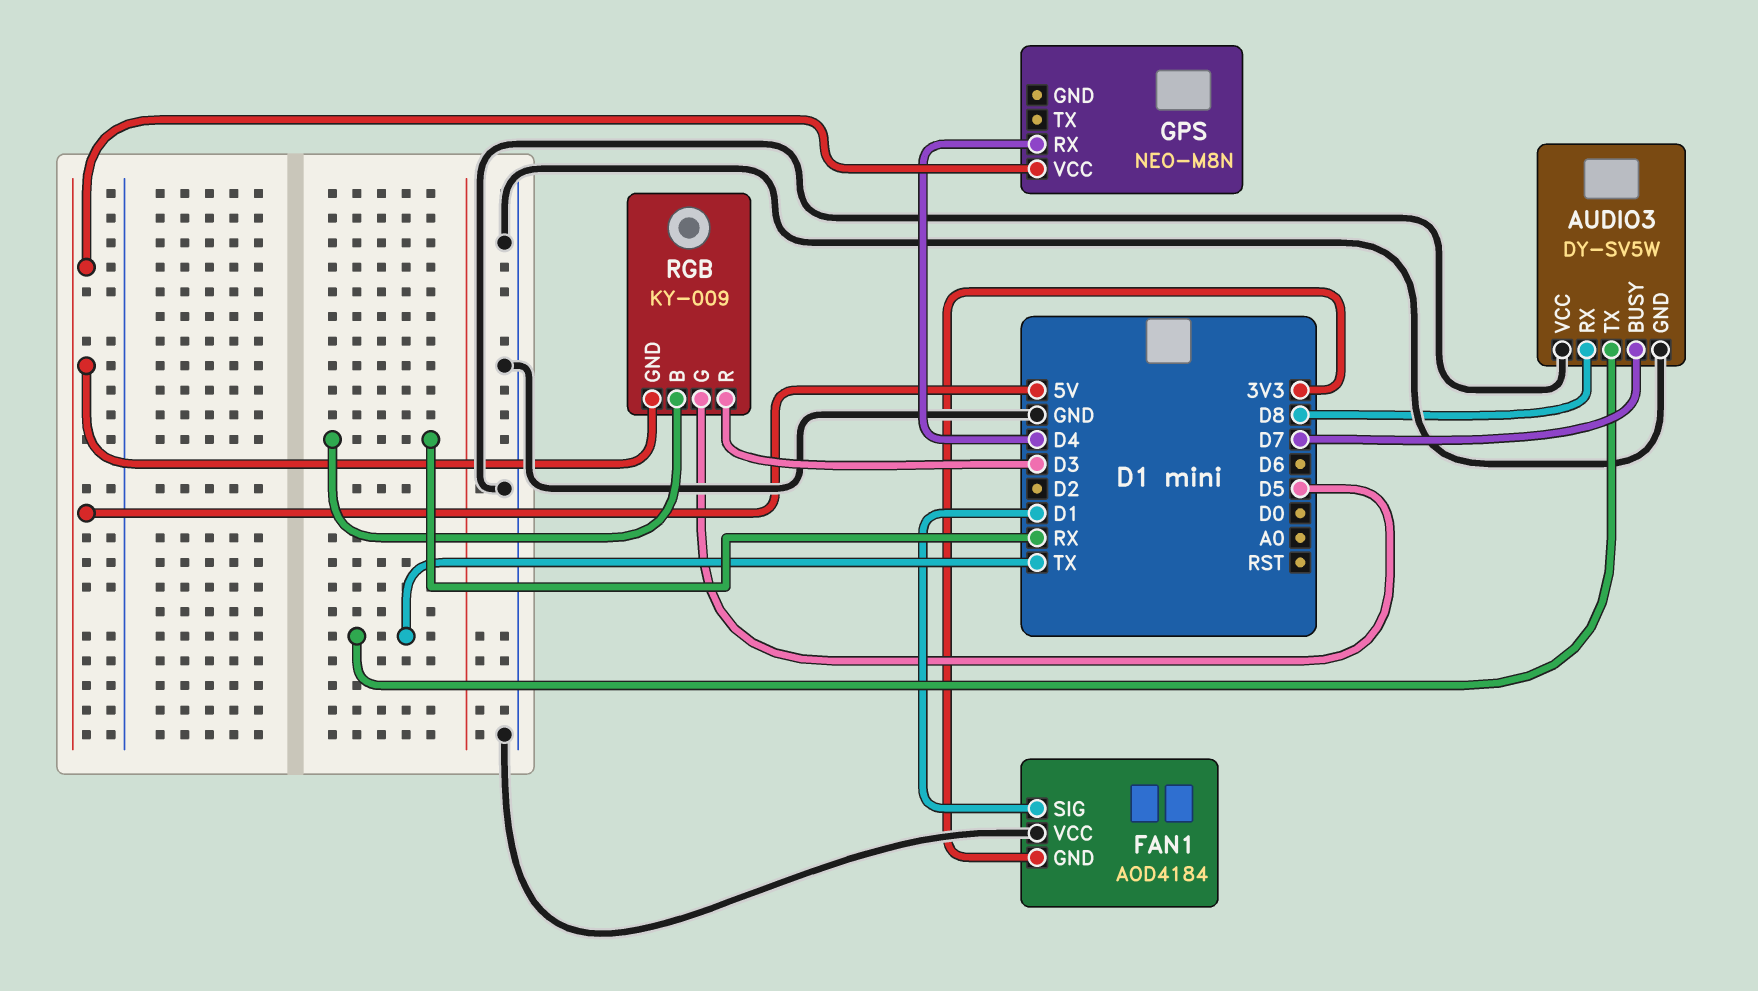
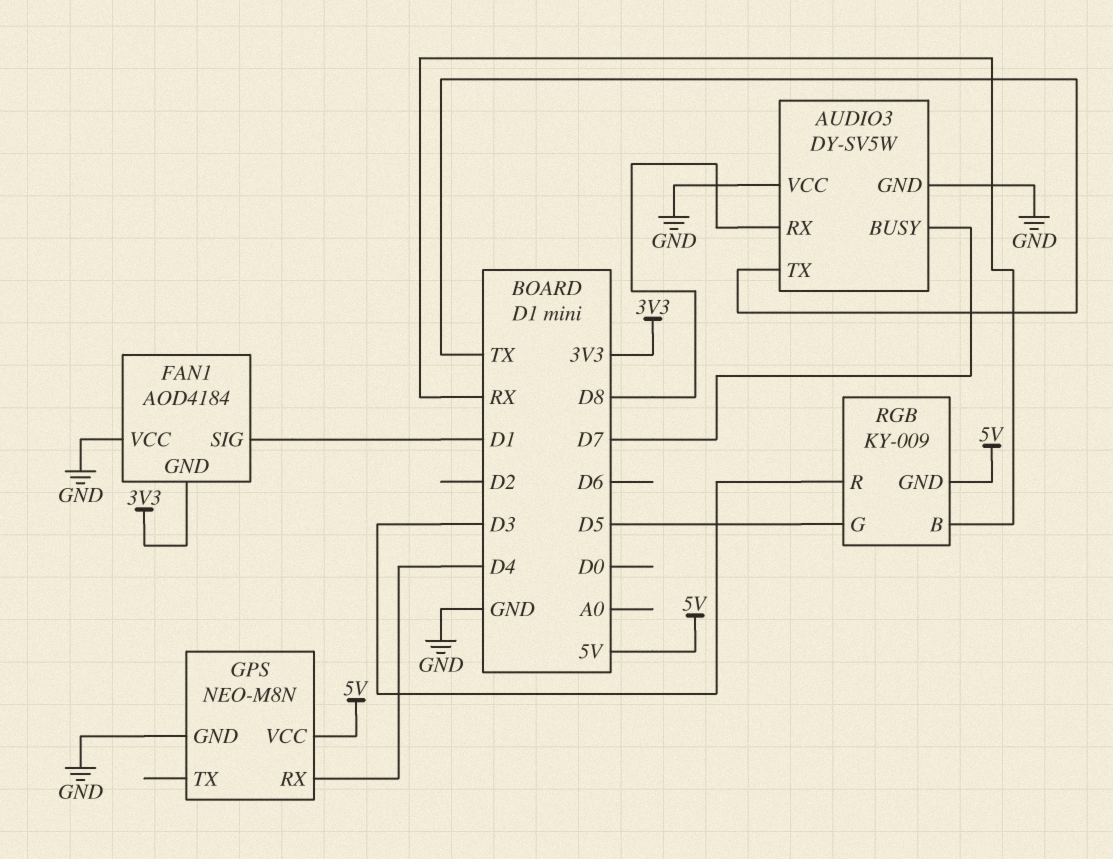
GPS pin GND: none -> GND

